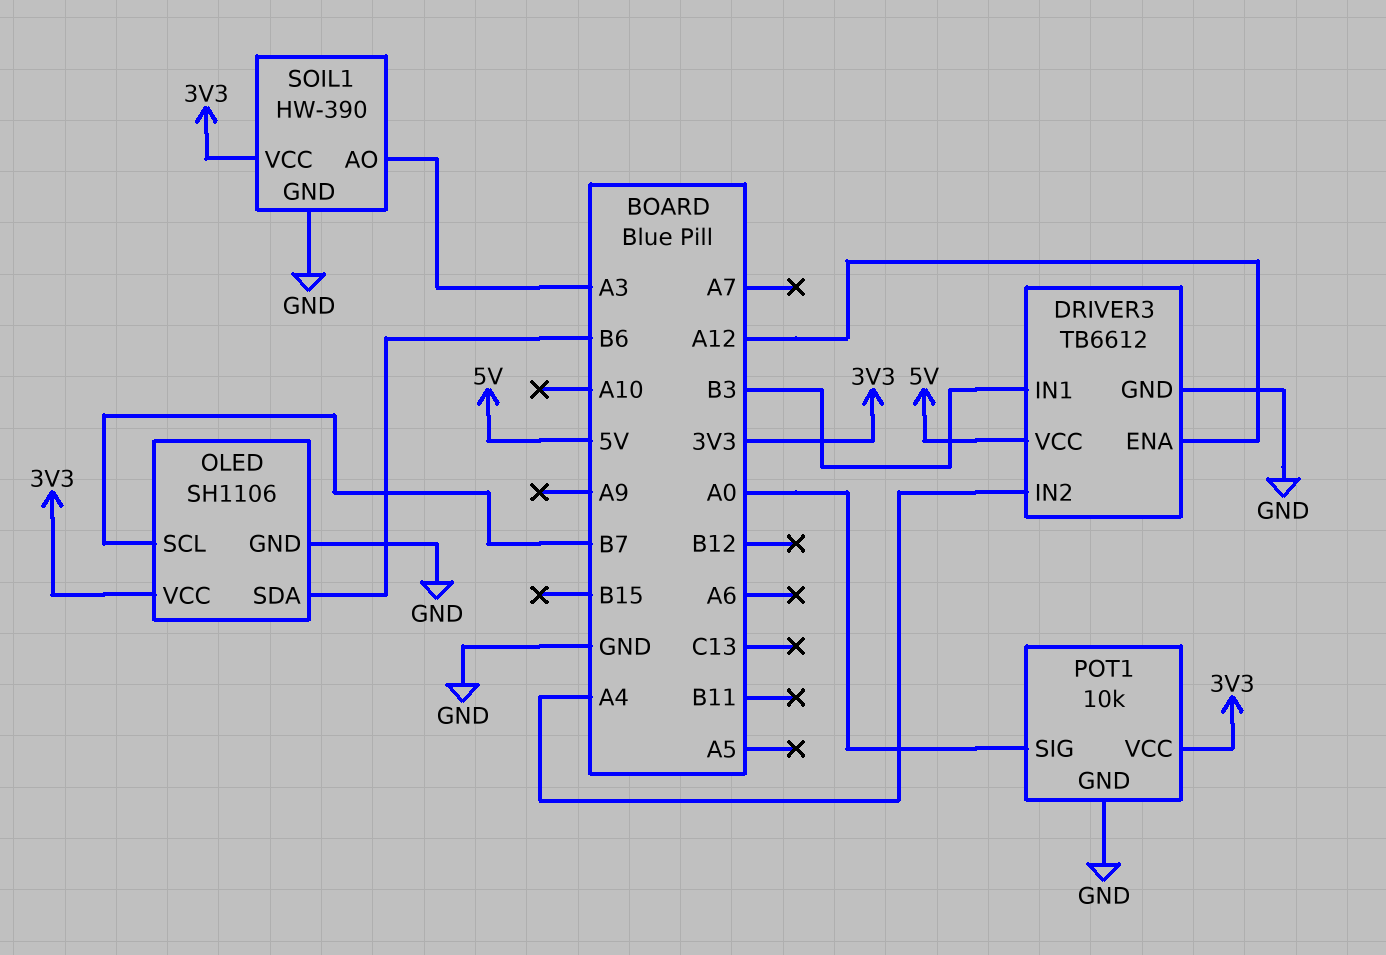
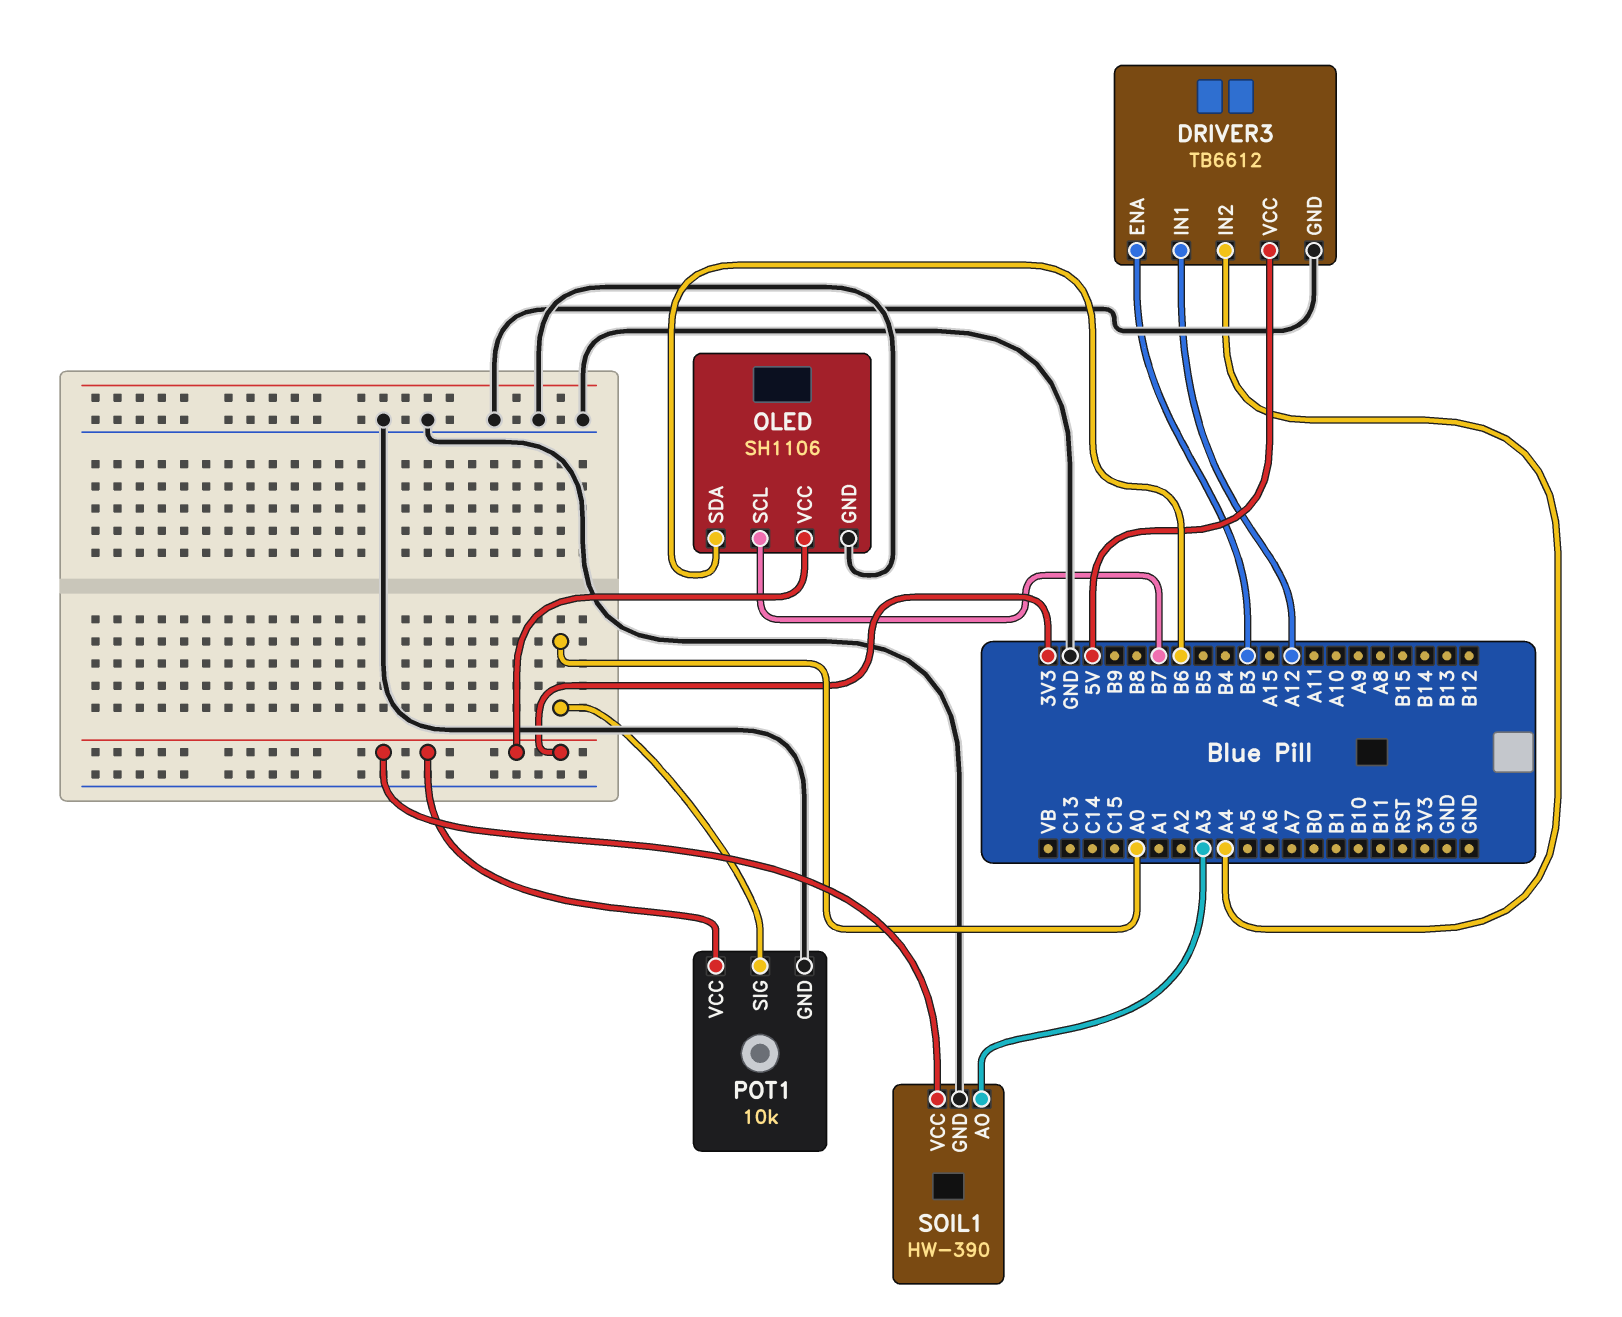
DRIVER3 pin ENA: A12 -> B3
DRIVER3 pin IN1: B3 -> A12

